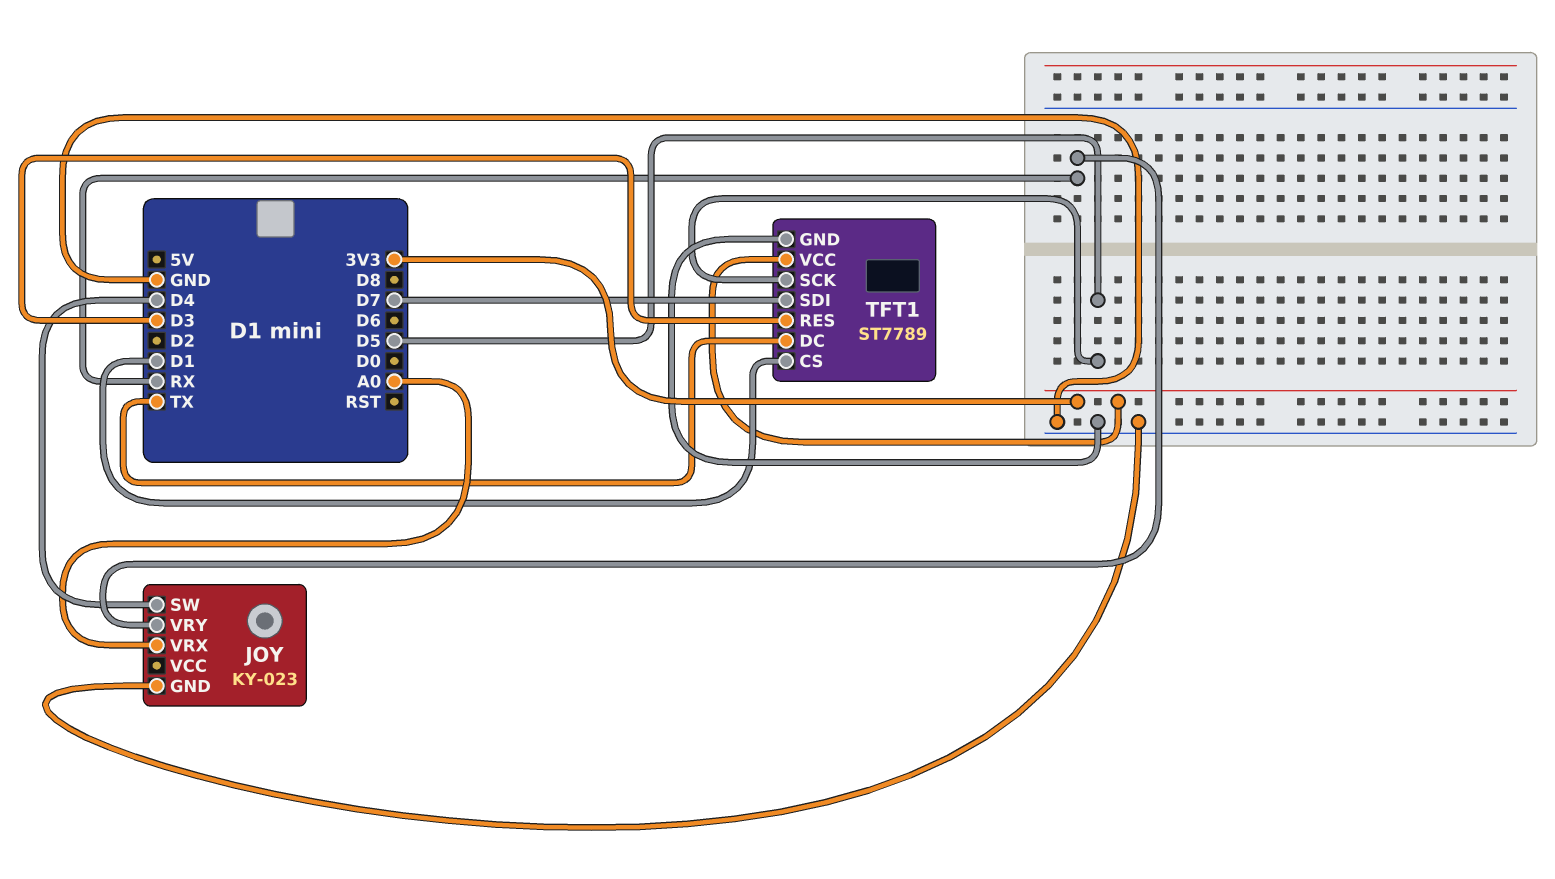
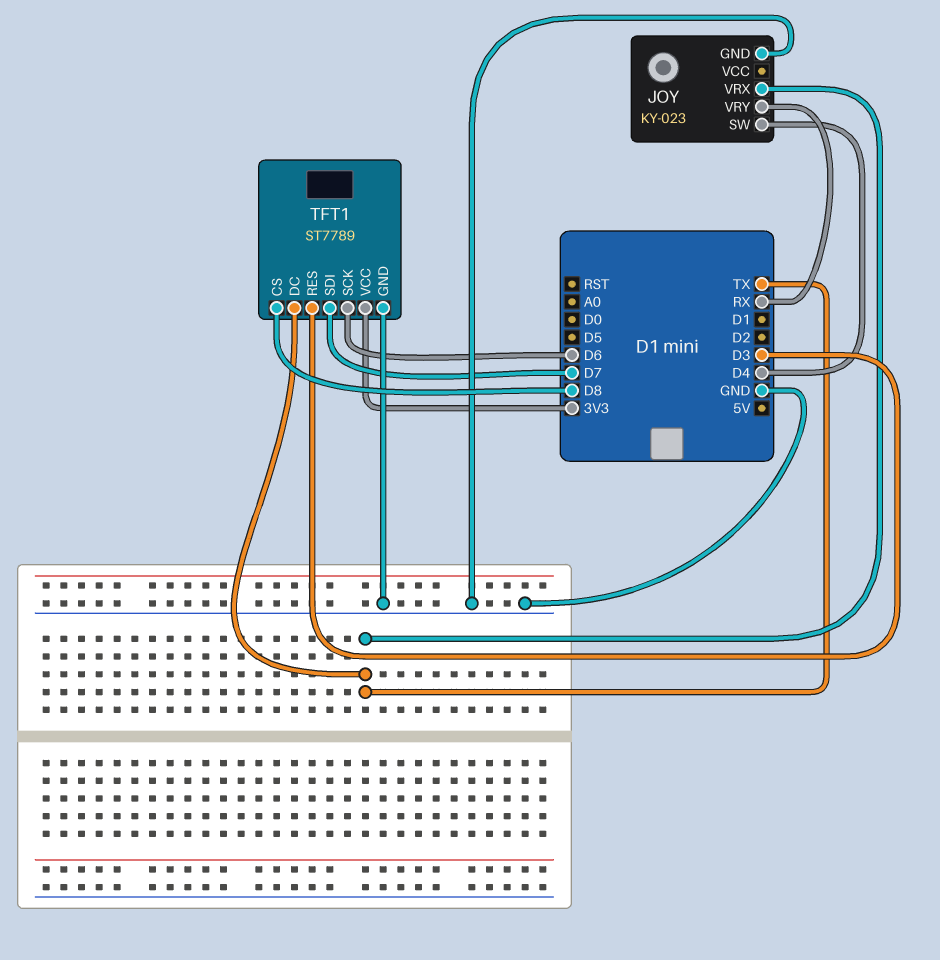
JOY pin VRX: A0 -> TX
TFT1 pin CS: D1 -> D8
TFT1 pin SCK: D5 -> D6

